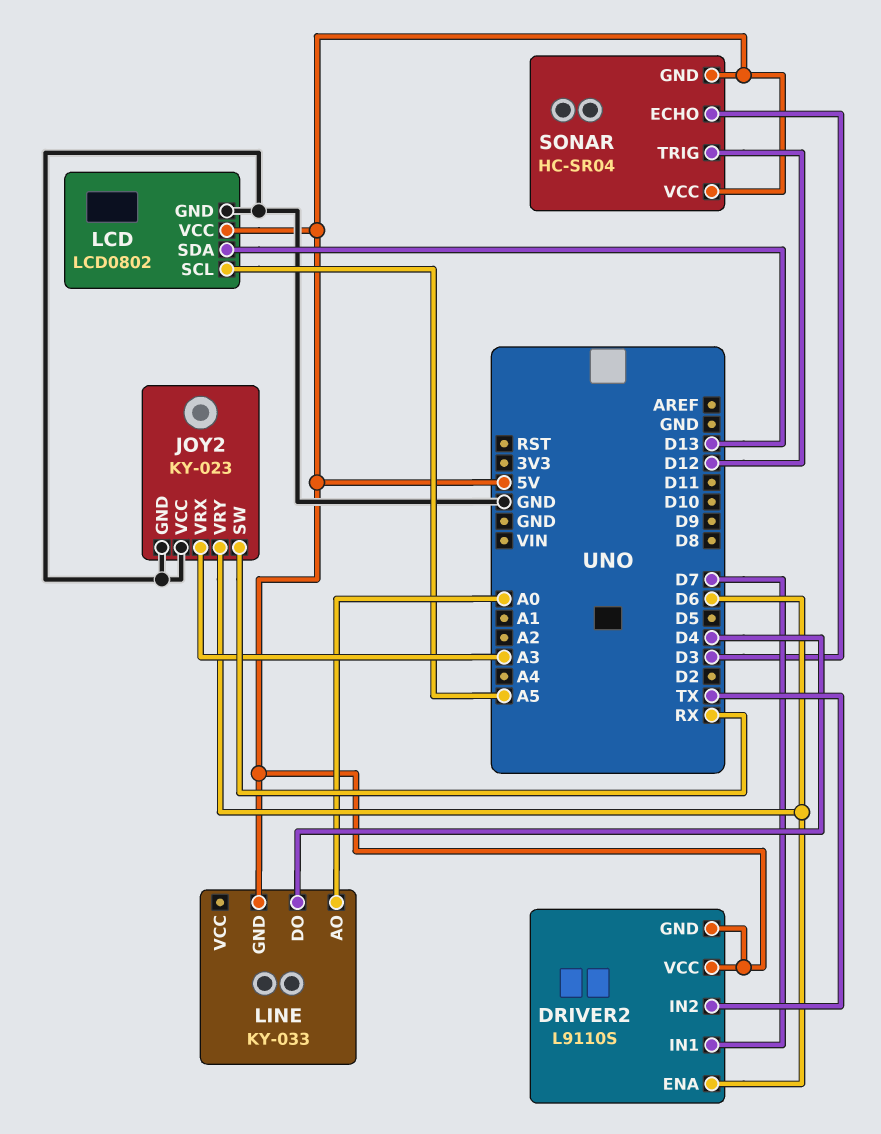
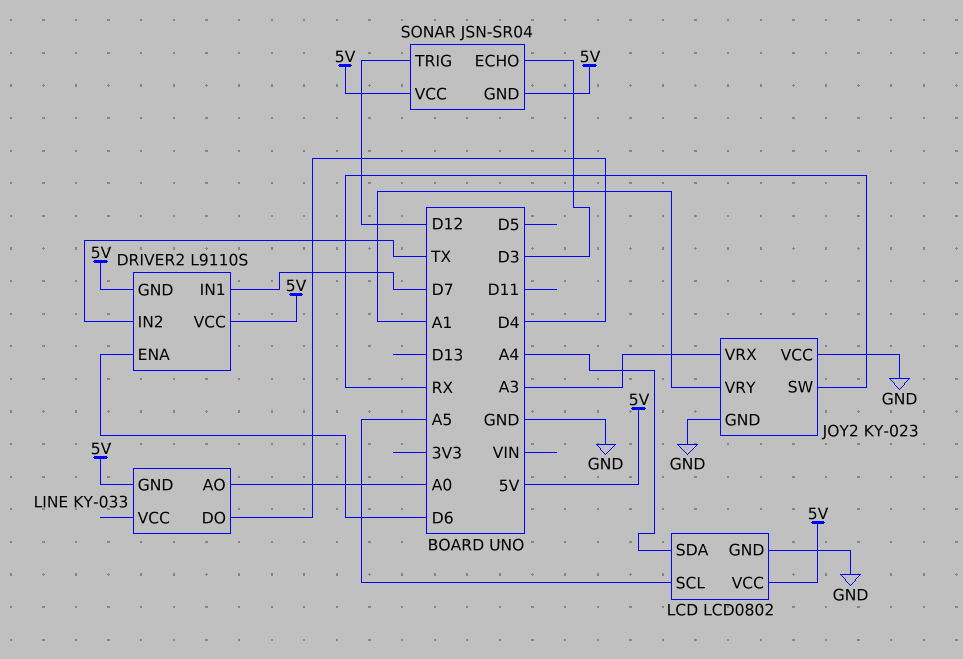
JOY2 pin VRY: D6 -> A1
LCD pin SDA: D13 -> A4
SONAR: HC-SR04 -> JSN-SR04

